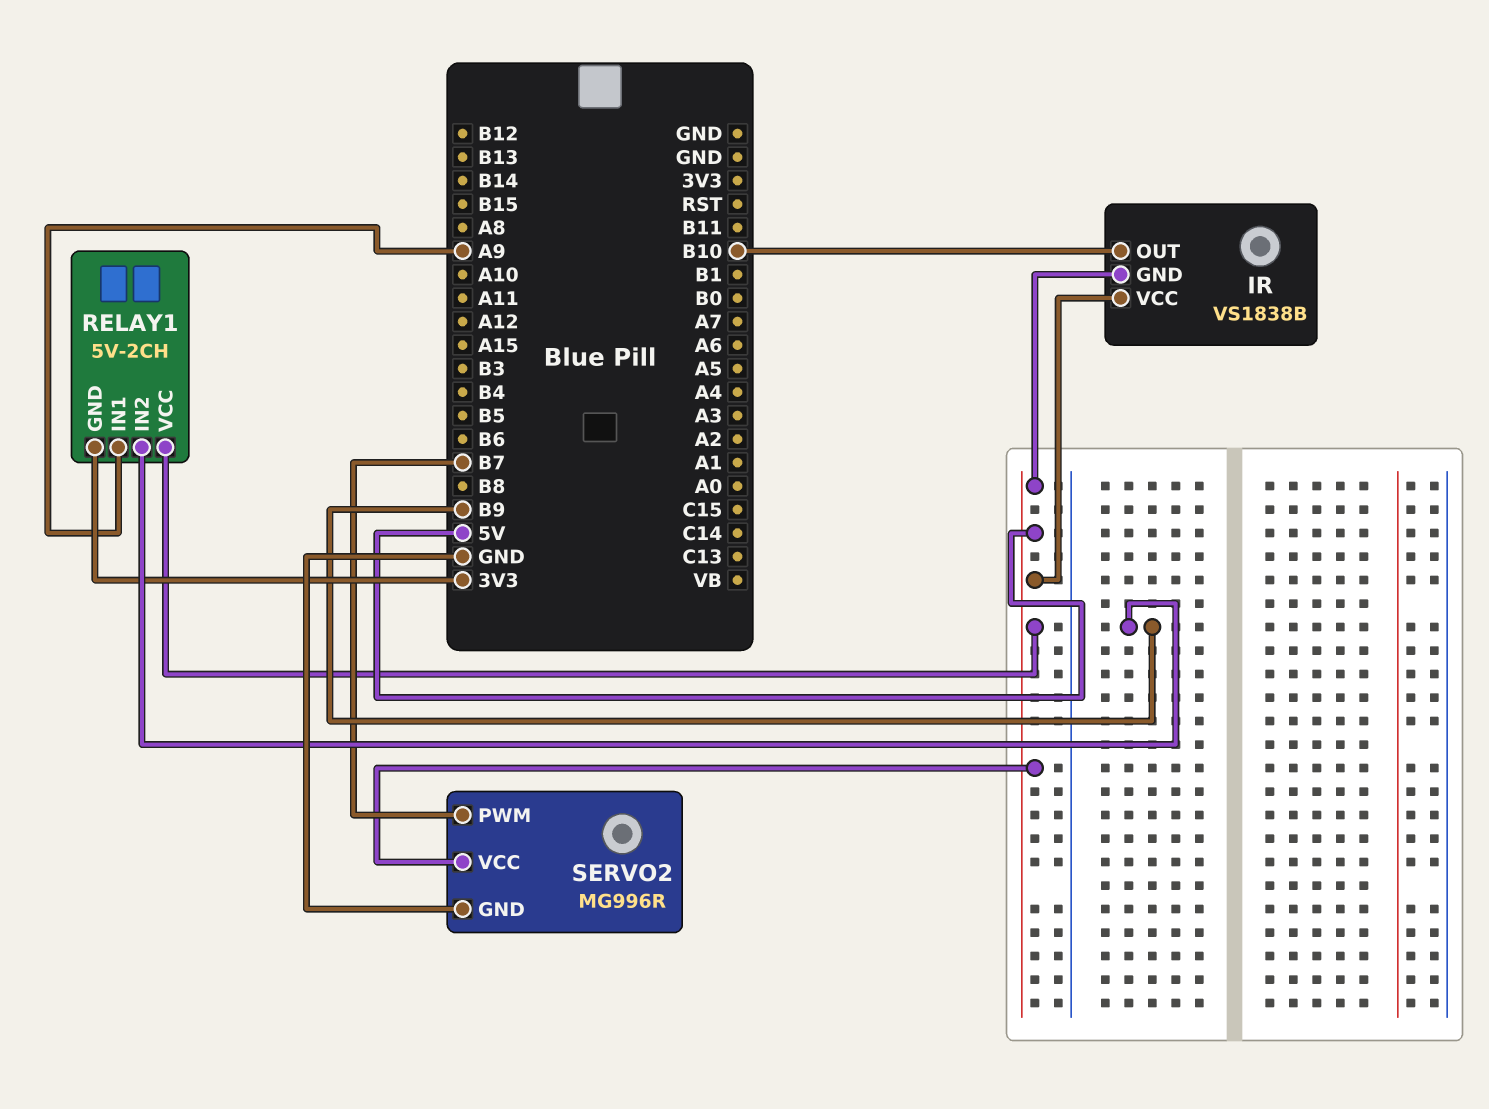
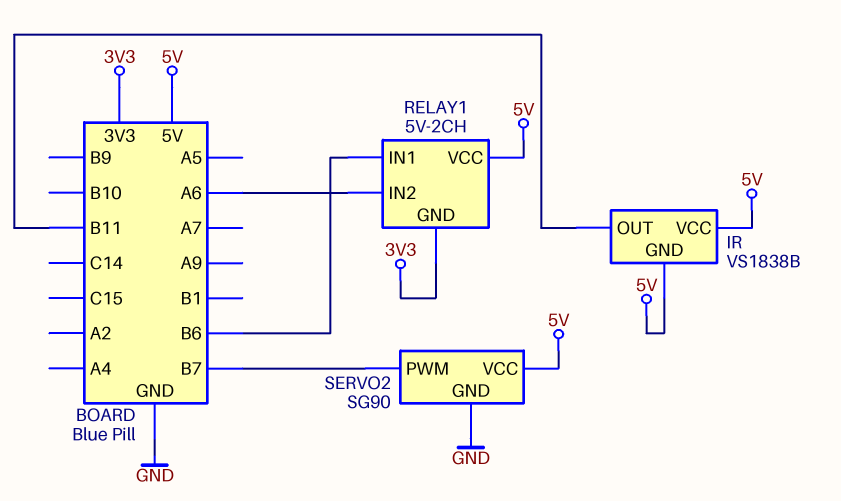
IR pin OUT: B10 -> B11
RELAY1 pin IN1: A9 -> B6
RELAY1 pin IN2: B9 -> A6
SERVO2: MG996R -> SG90

